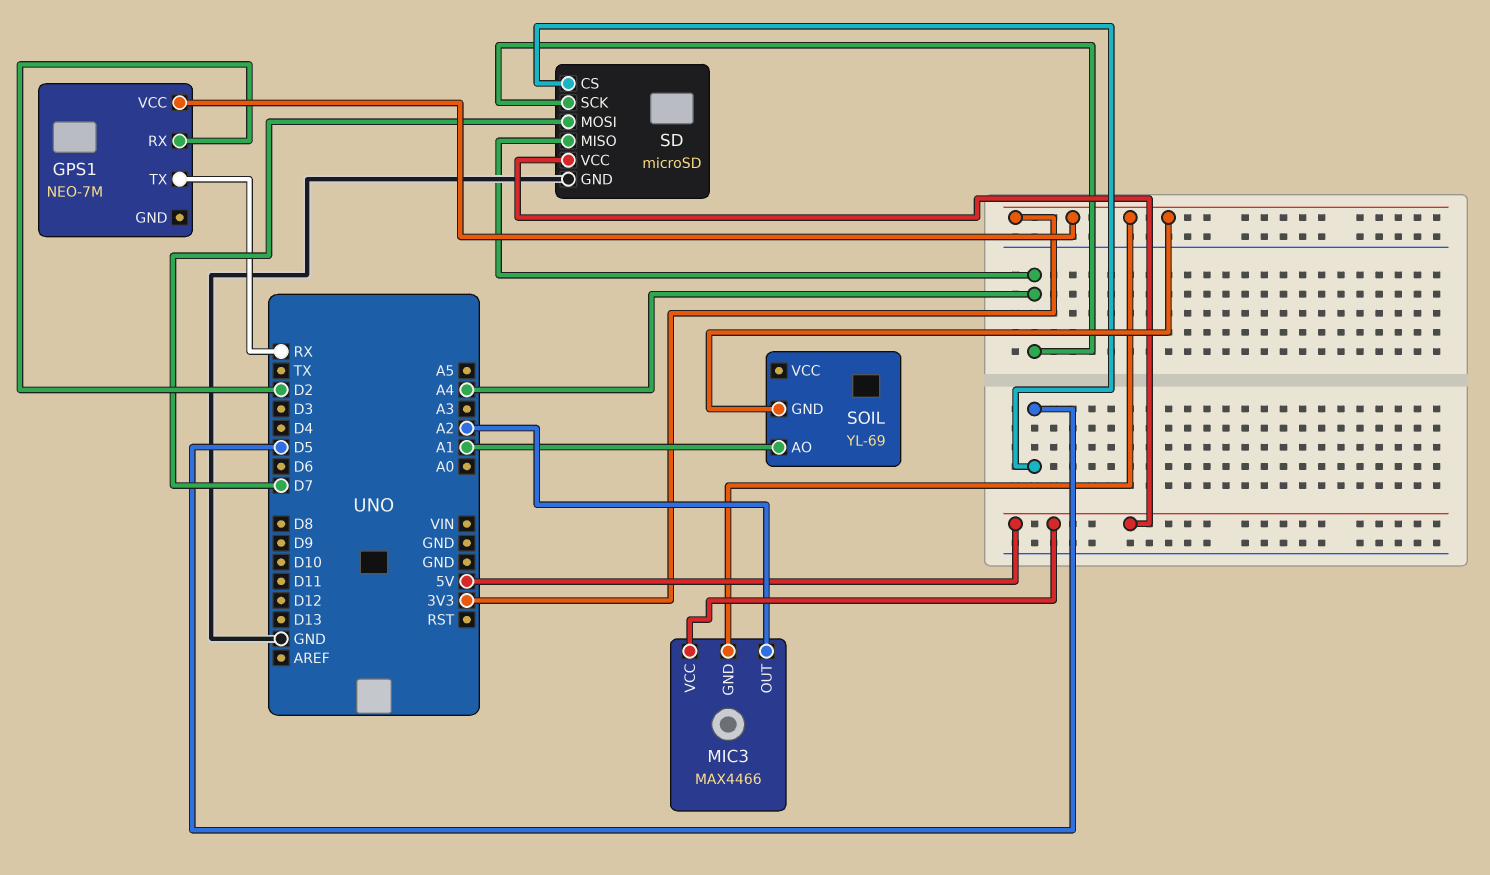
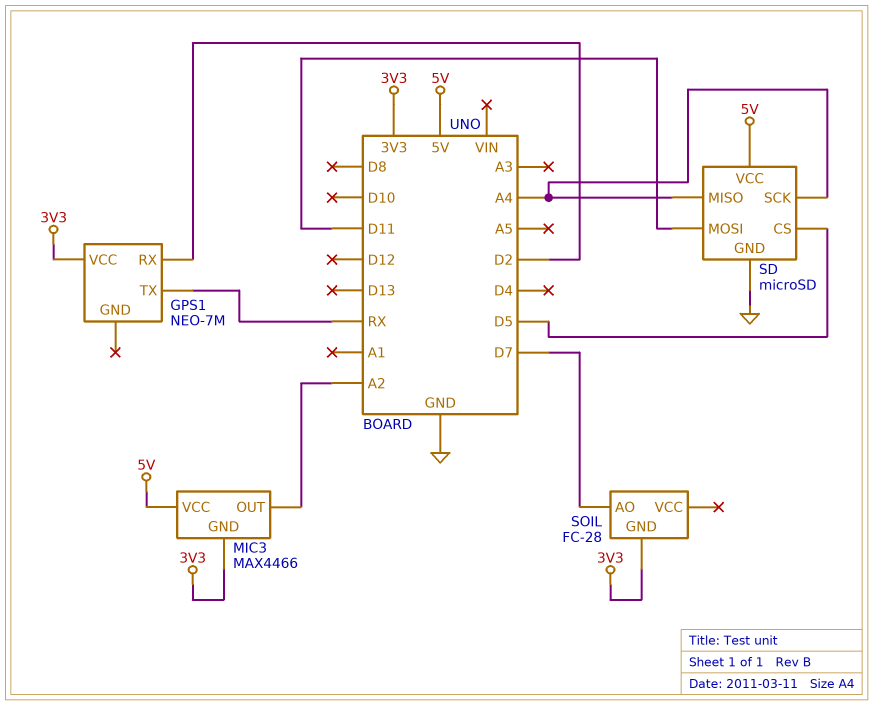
SD pin MOSI: D7 -> D11
SOIL: YL-69 -> FC-28
SOIL pin AO: A1 -> D7

